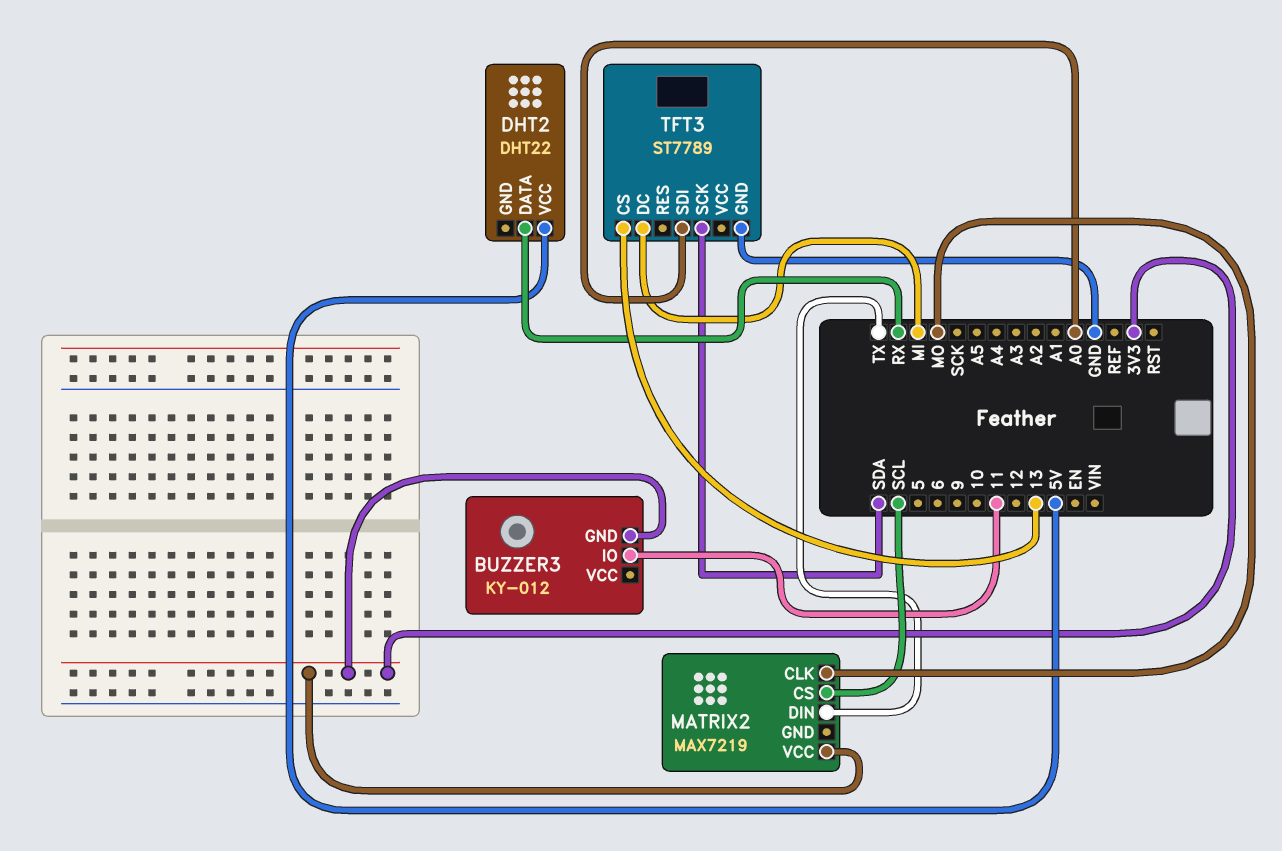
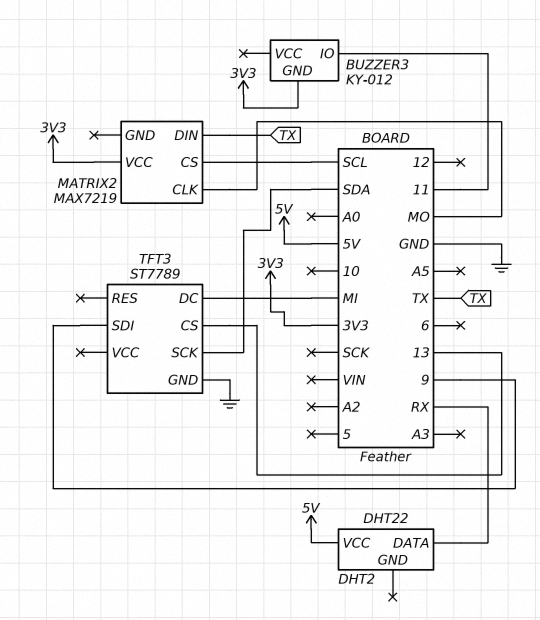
TFT3 pin SDI: A0 -> 9

